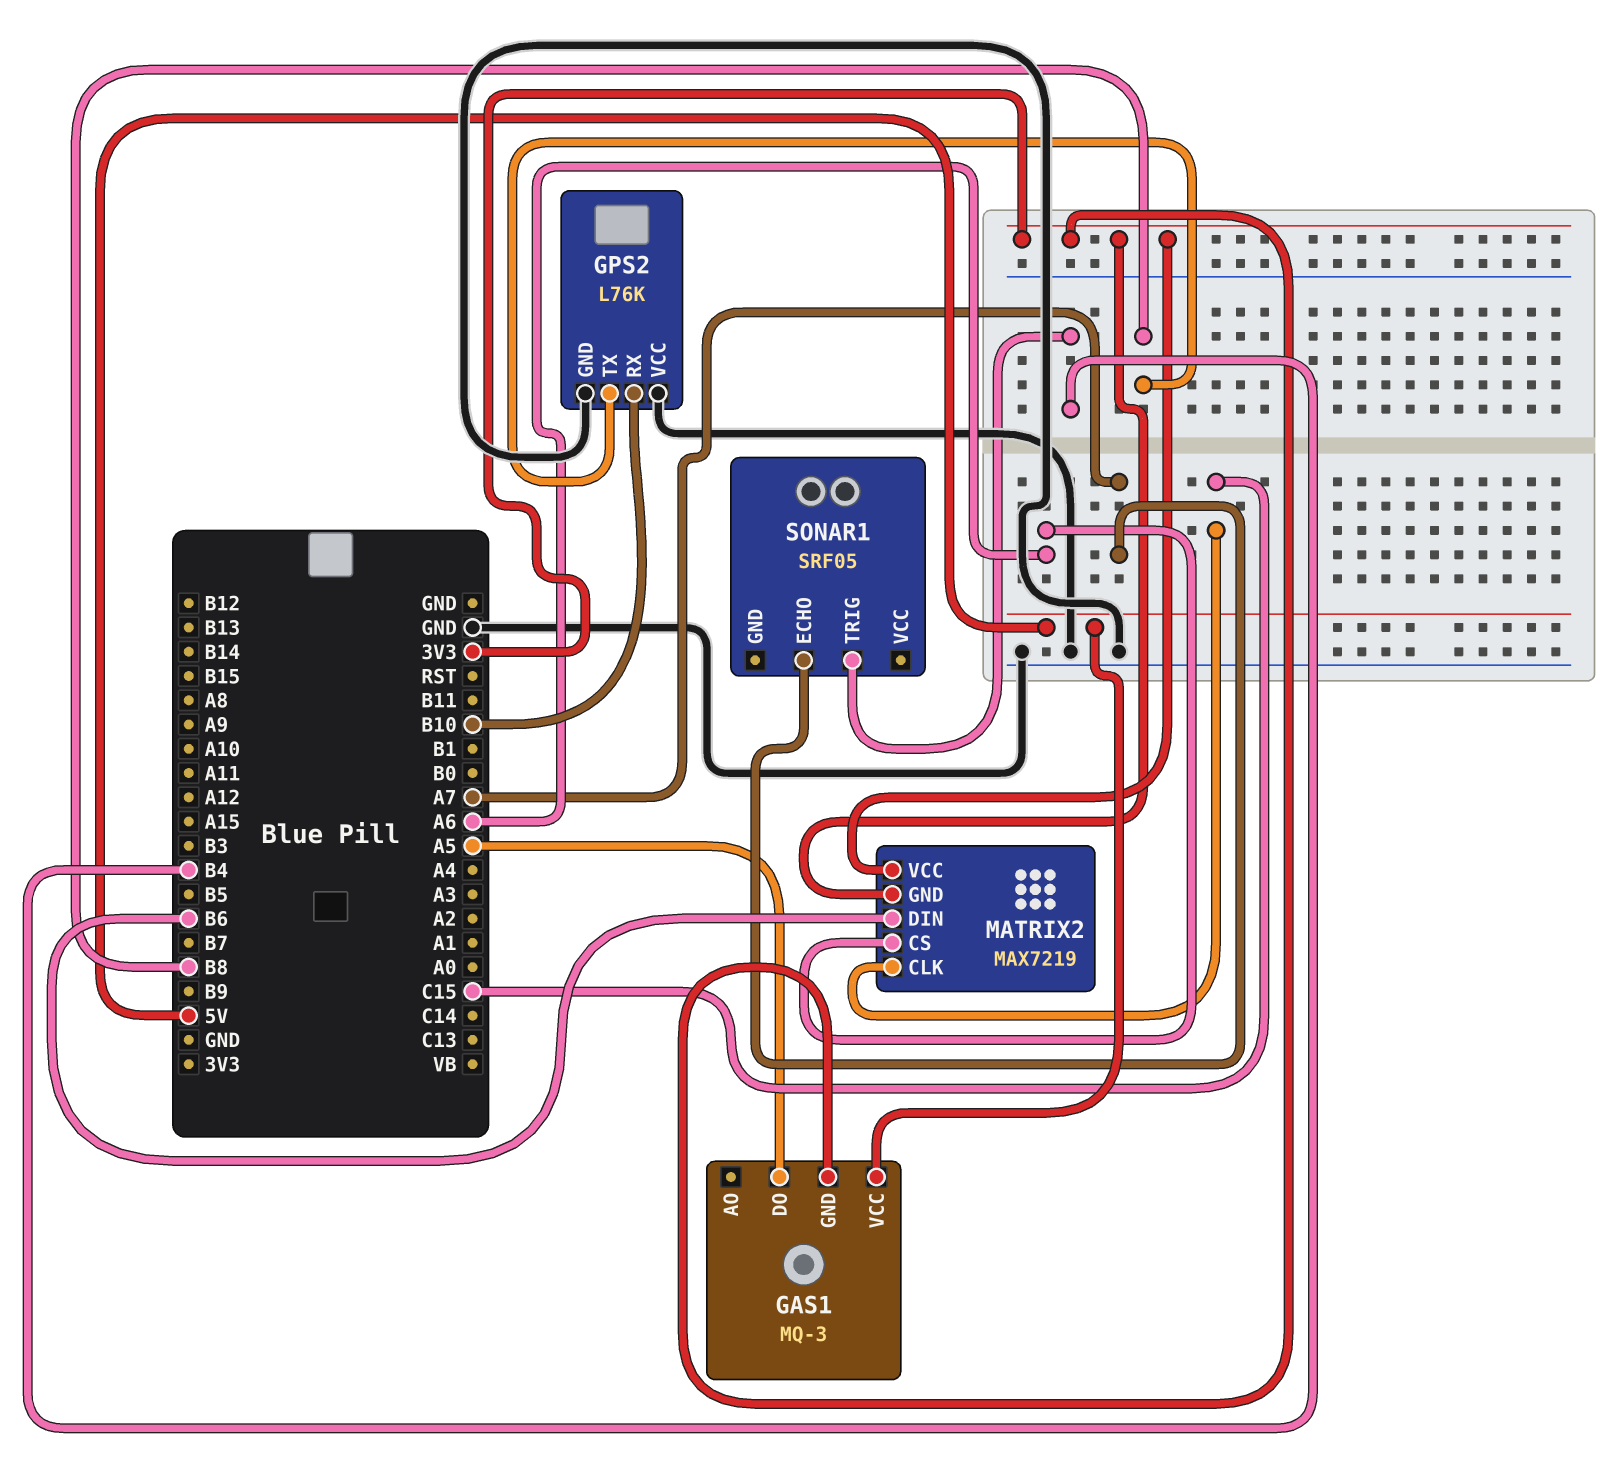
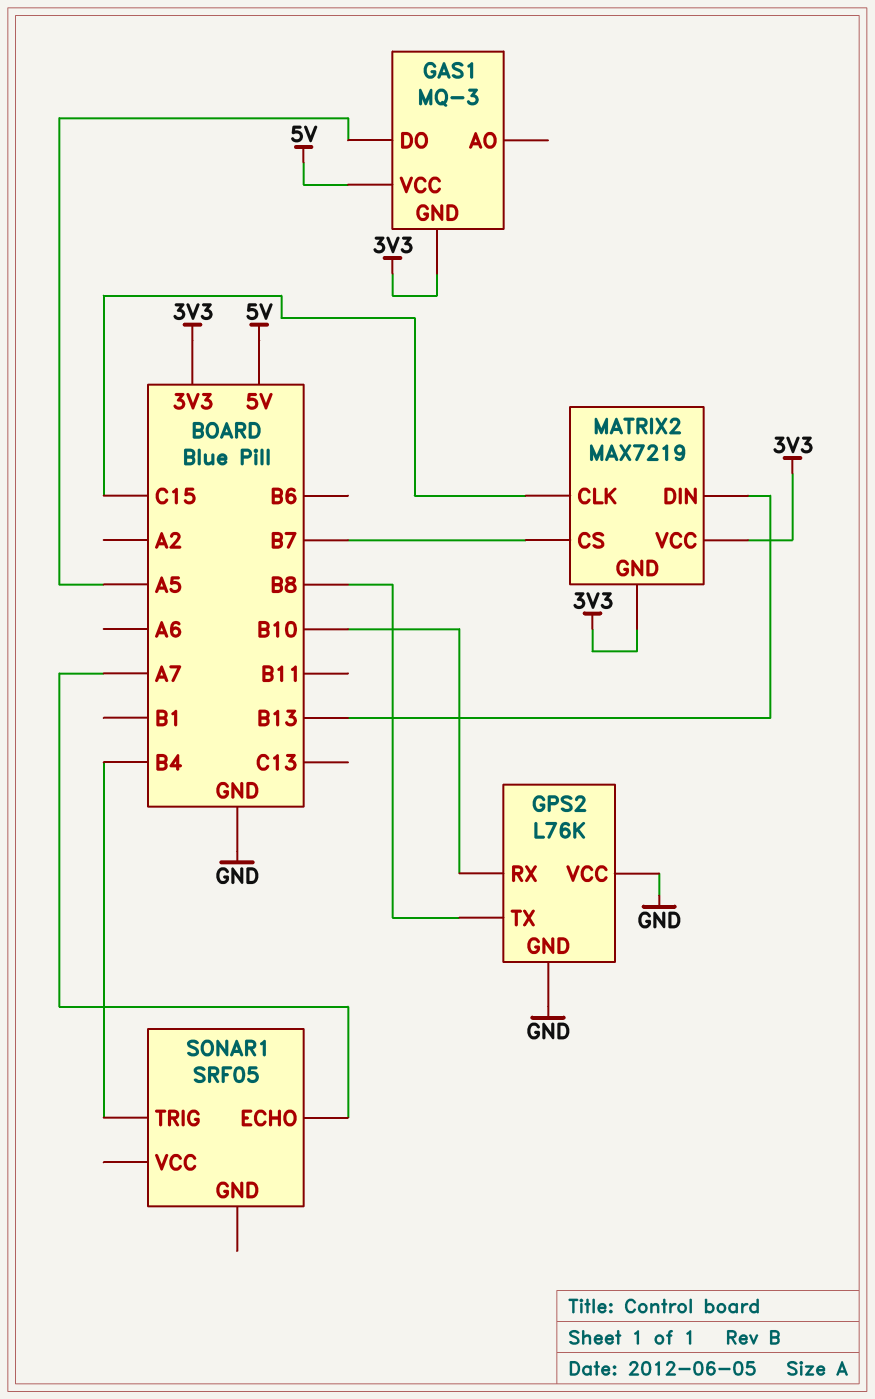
MATRIX2 pin CS: A6 -> B7
MATRIX2 pin DIN: B6 -> B13

